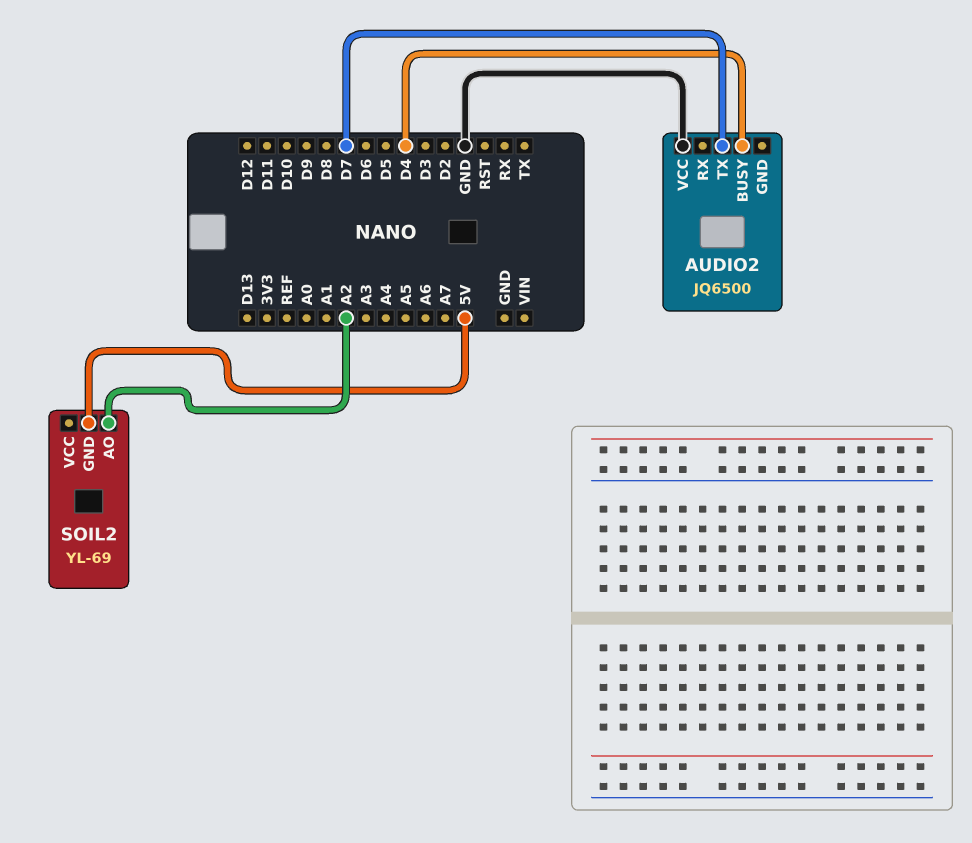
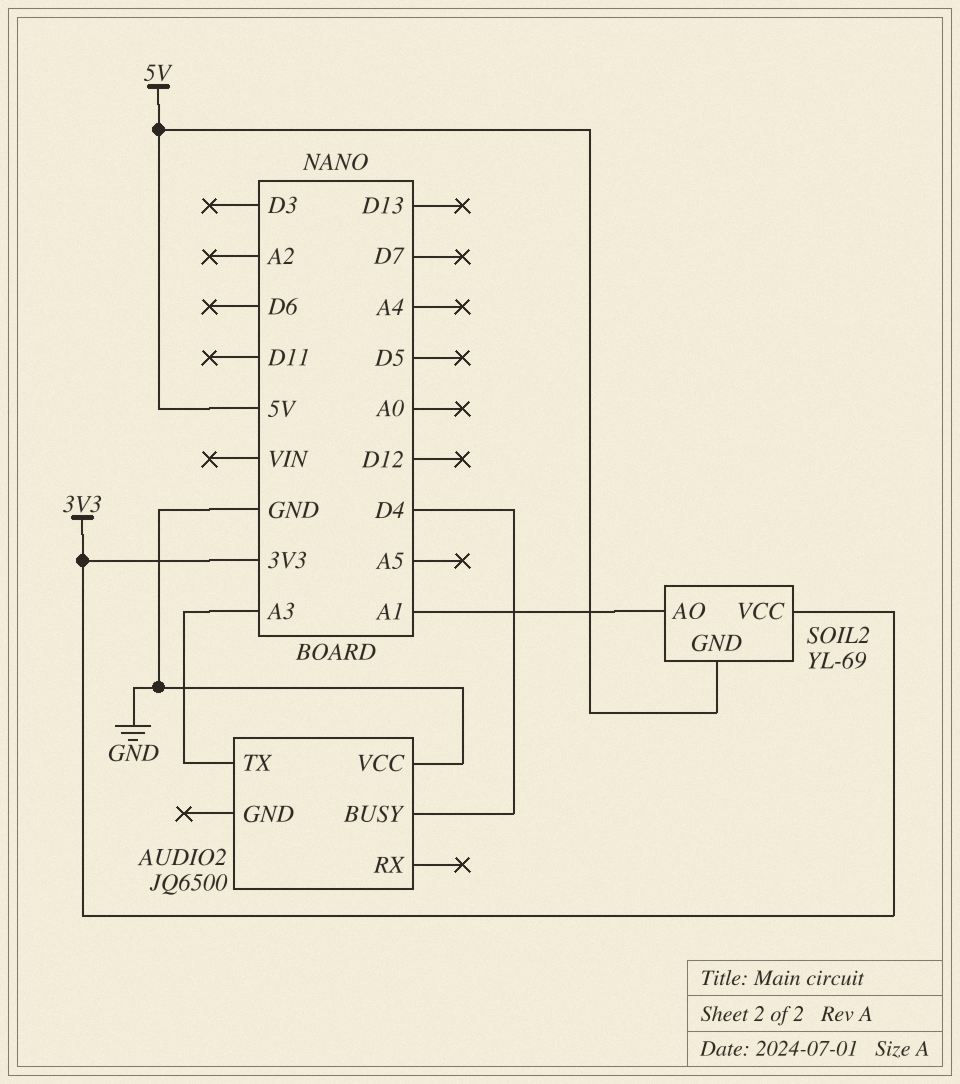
AUDIO2 pin TX: D7 -> A3
SOIL2 pin AO: A2 -> A1
SOIL2 pin VCC: none -> 3V3

